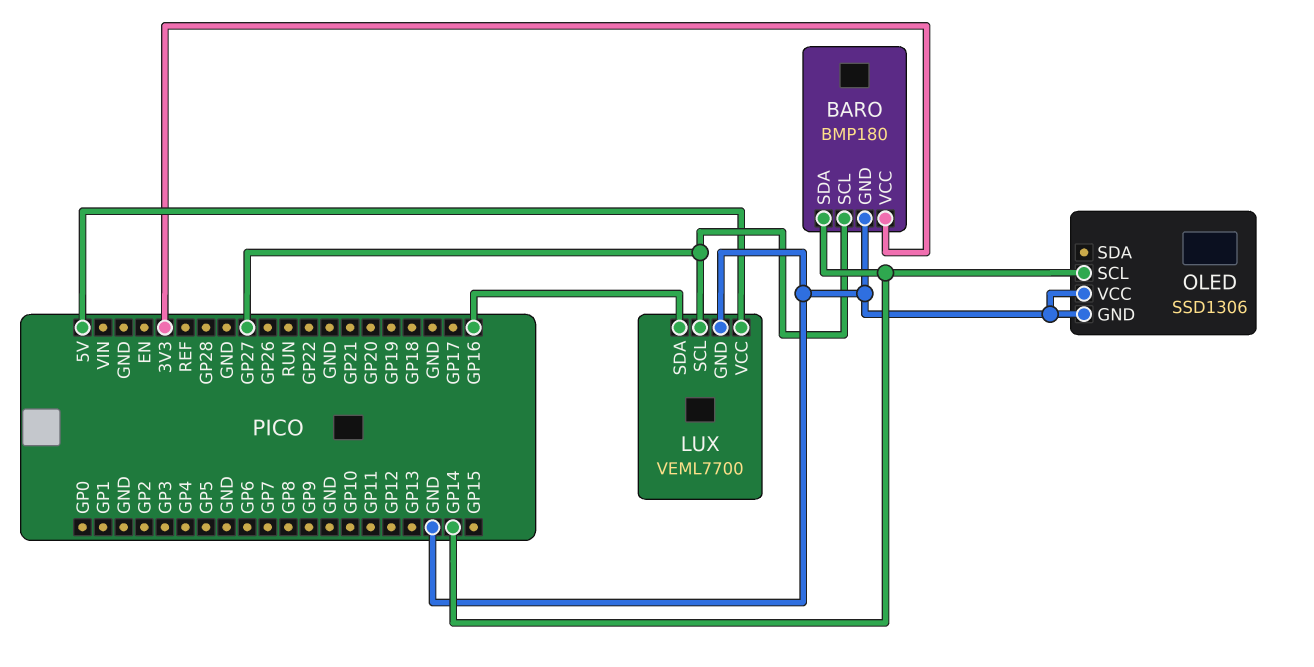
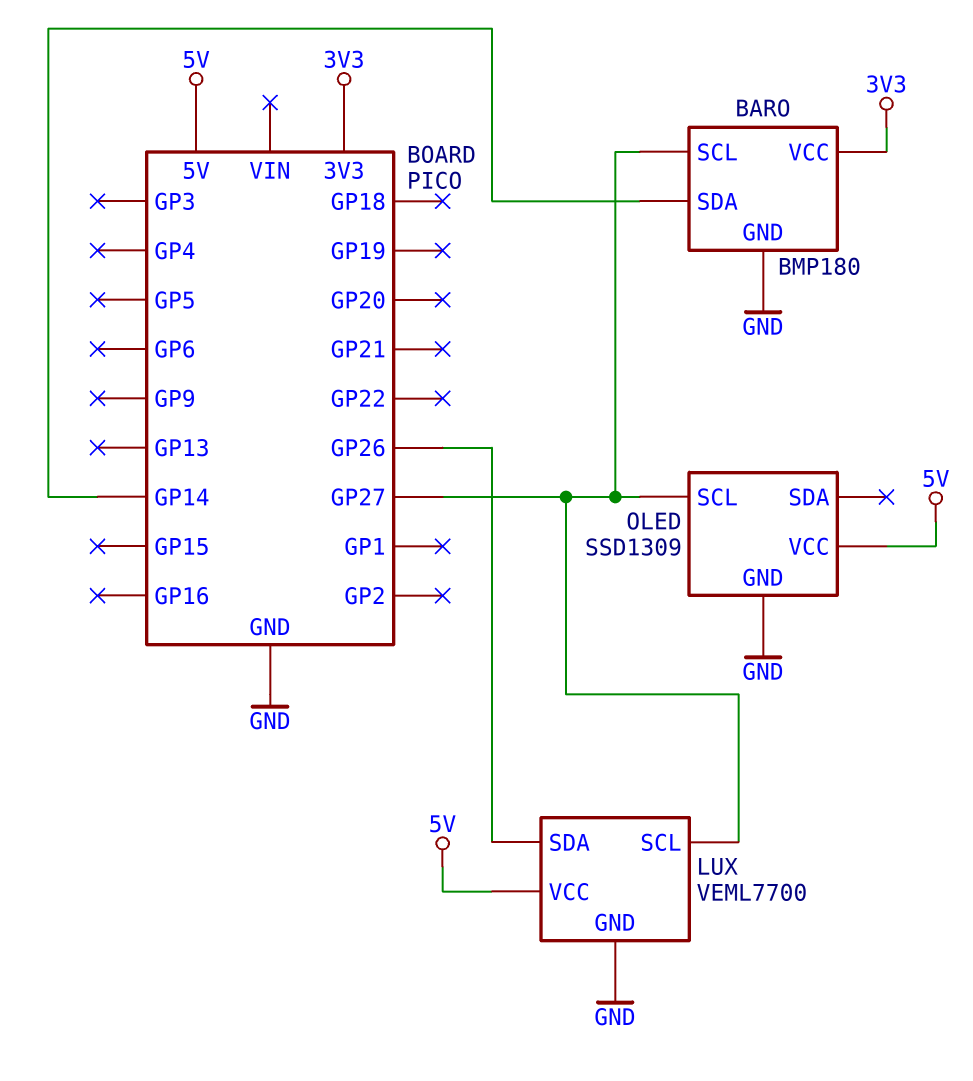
LUX pin SDA: GP16 -> GP26
OLED: SSD1306 -> SSD1309
OLED pin SCL: GP14 -> GP27
OLED pin VCC: GND -> 5V

